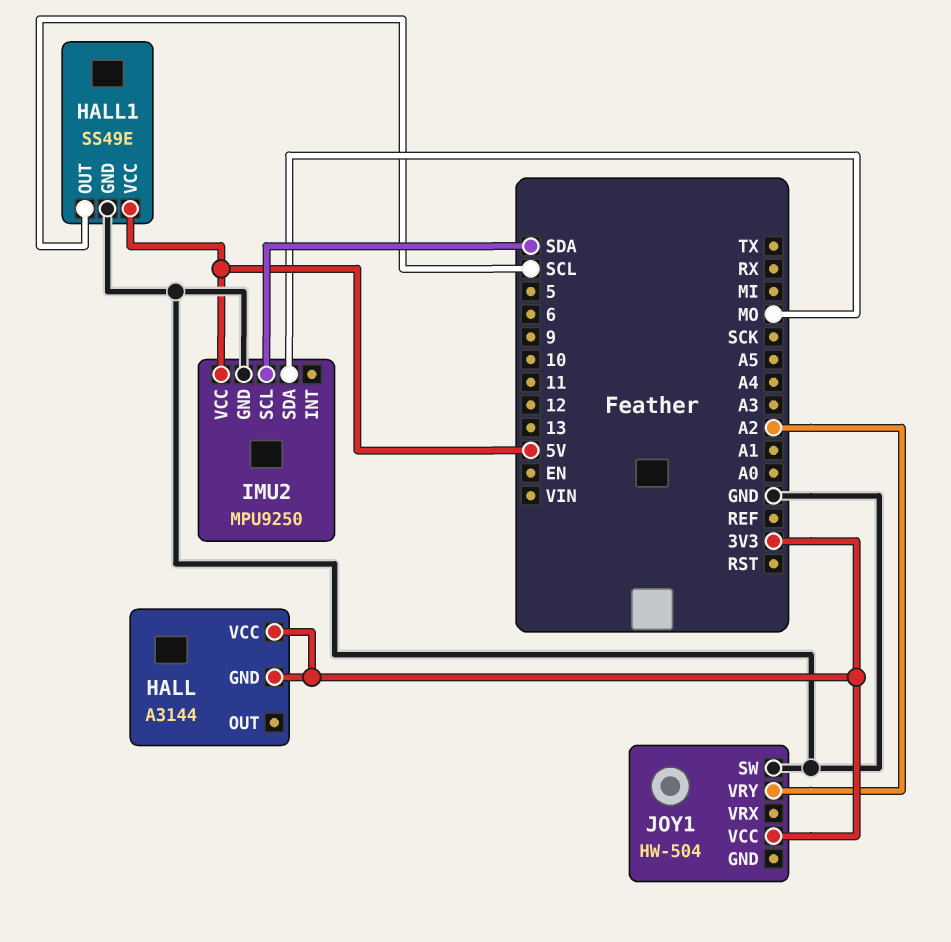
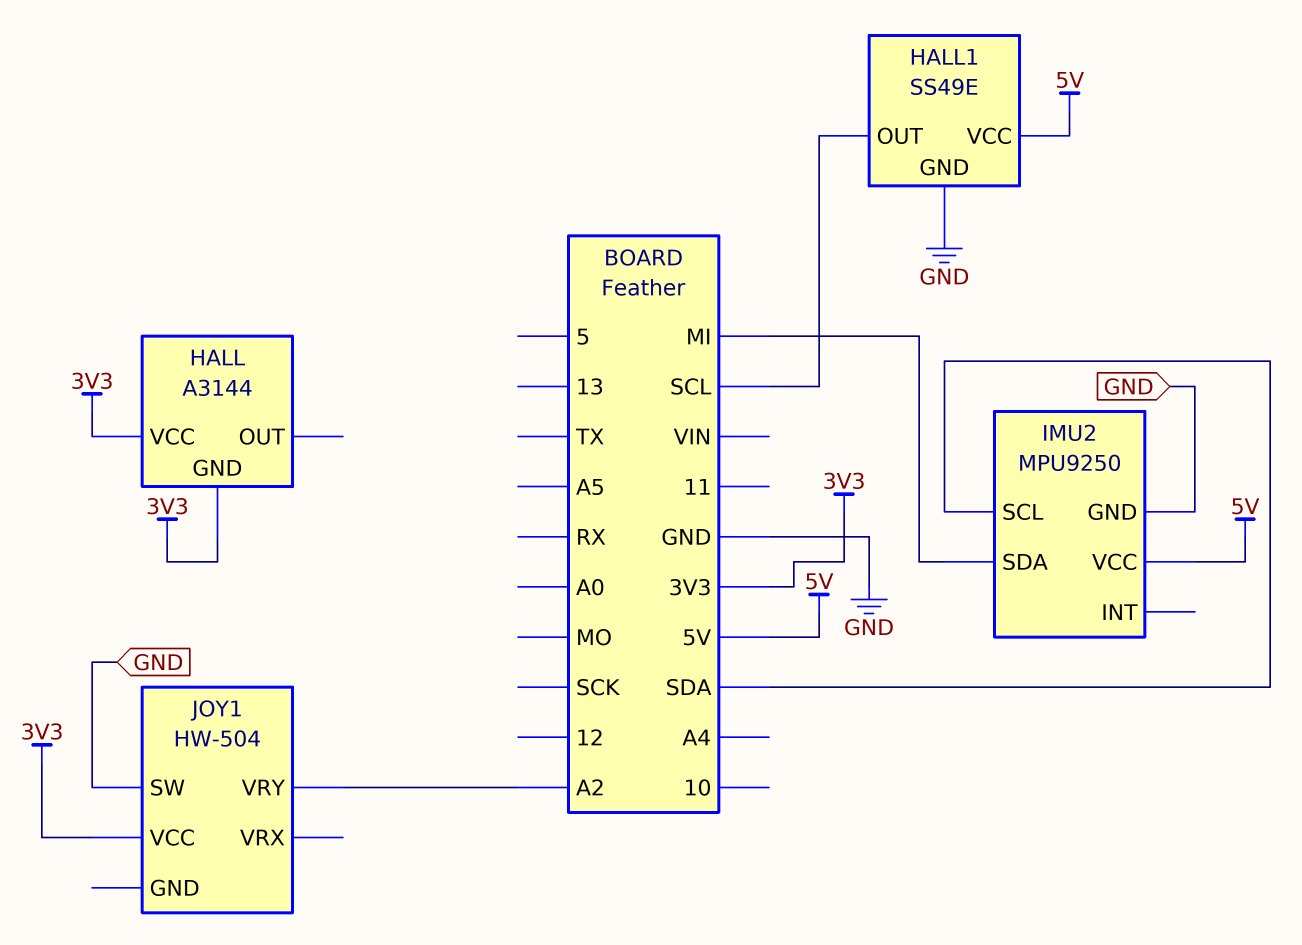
IMU2 pin SDA: MO -> MI

